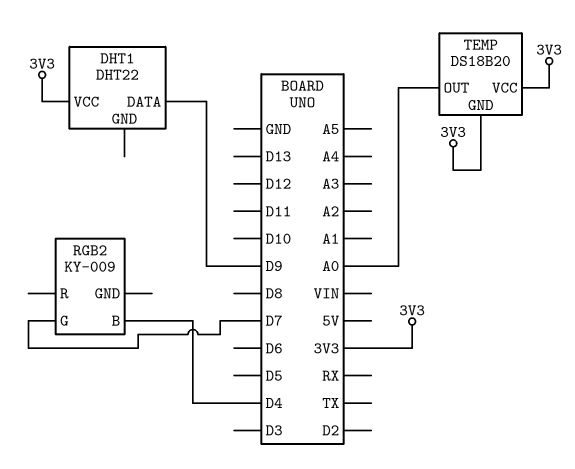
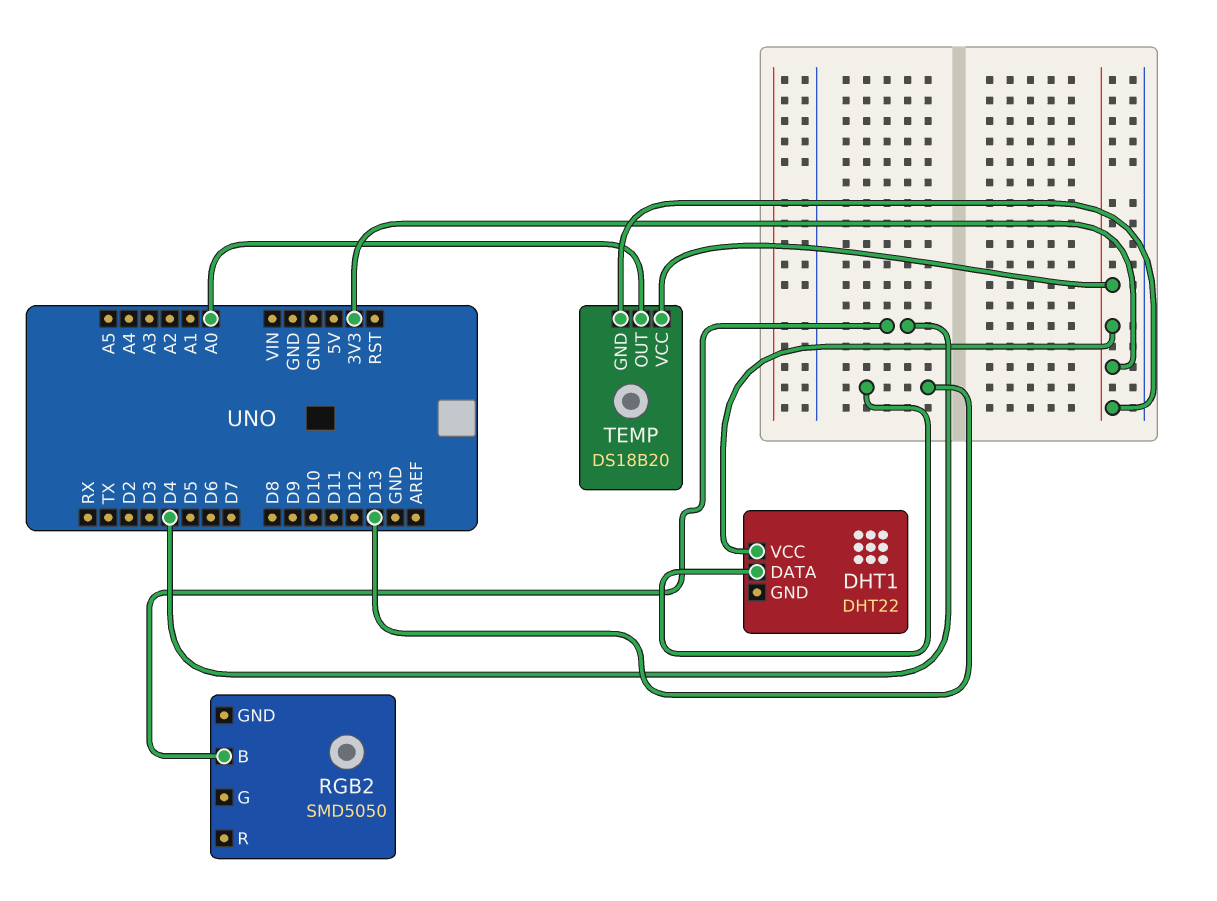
DHT1 pin DATA: D9 -> D13
RGB2: KY-009 -> SMD5050
RGB2 pin G: D7 -> none

